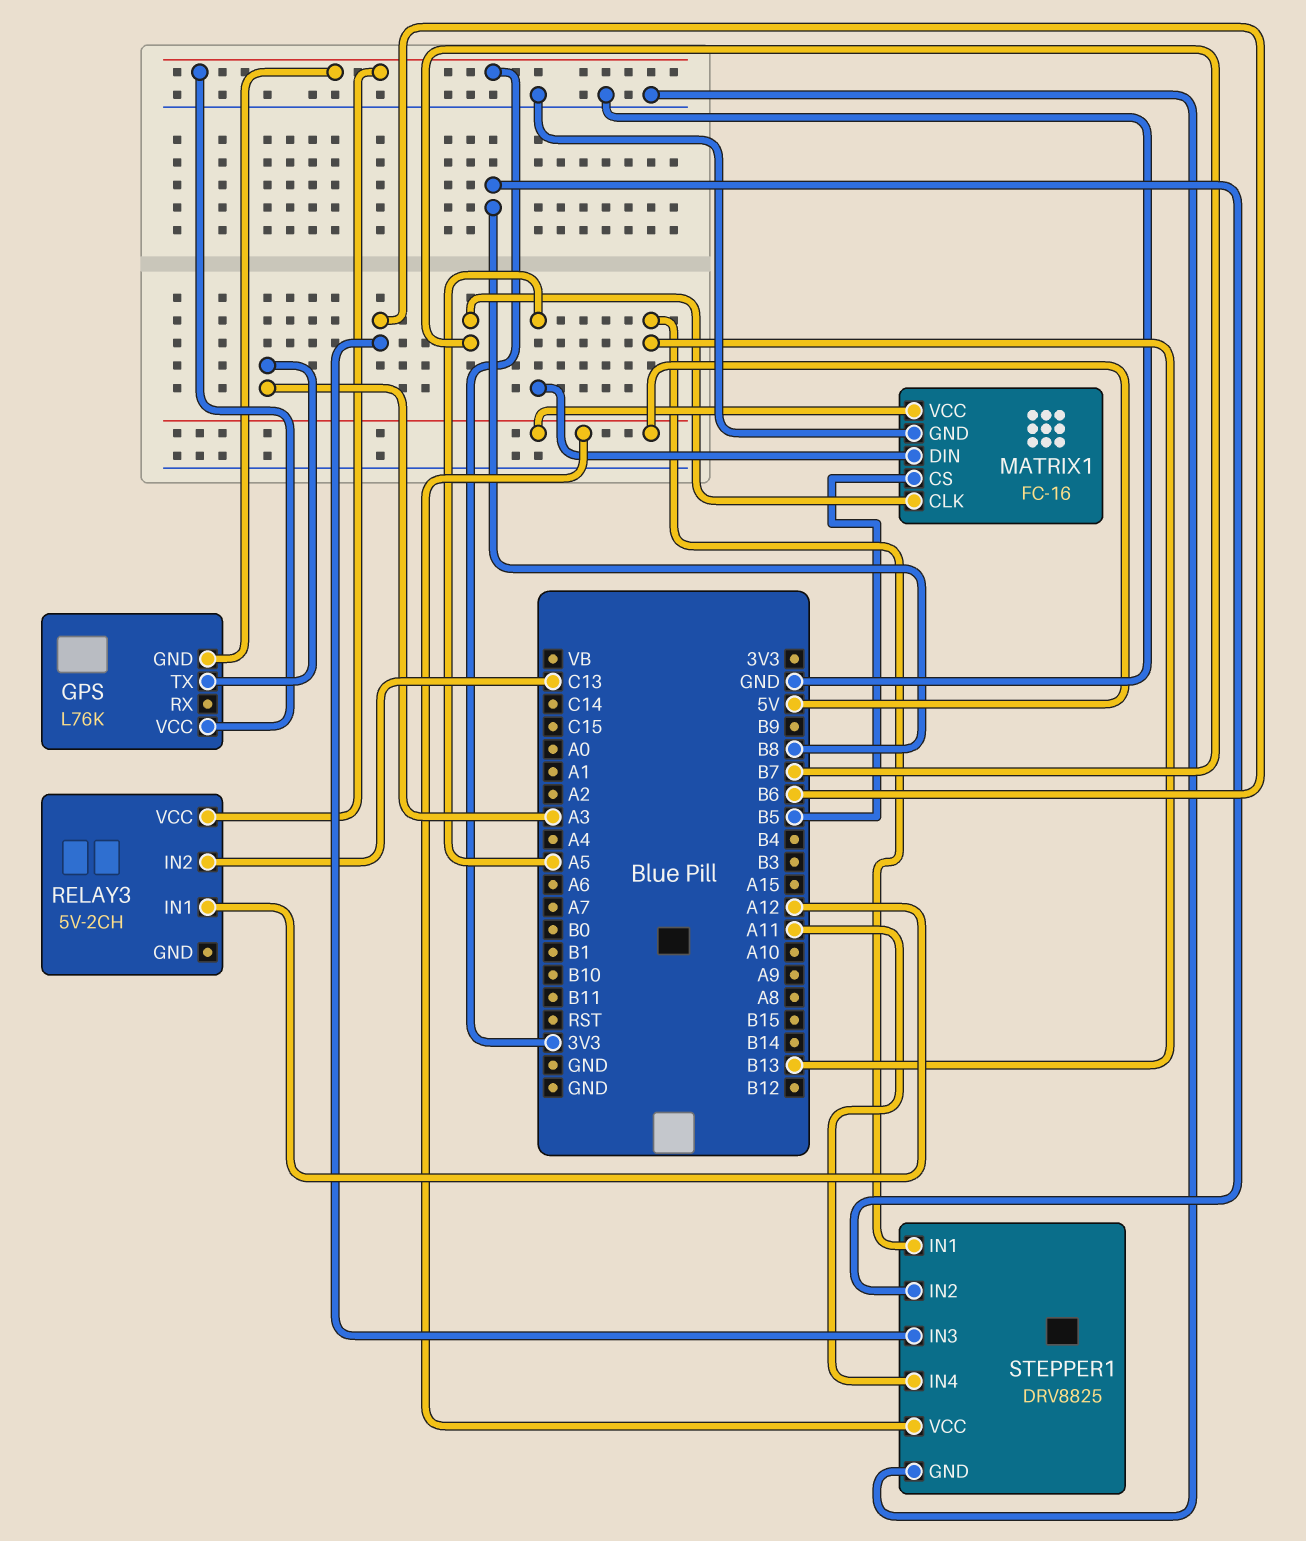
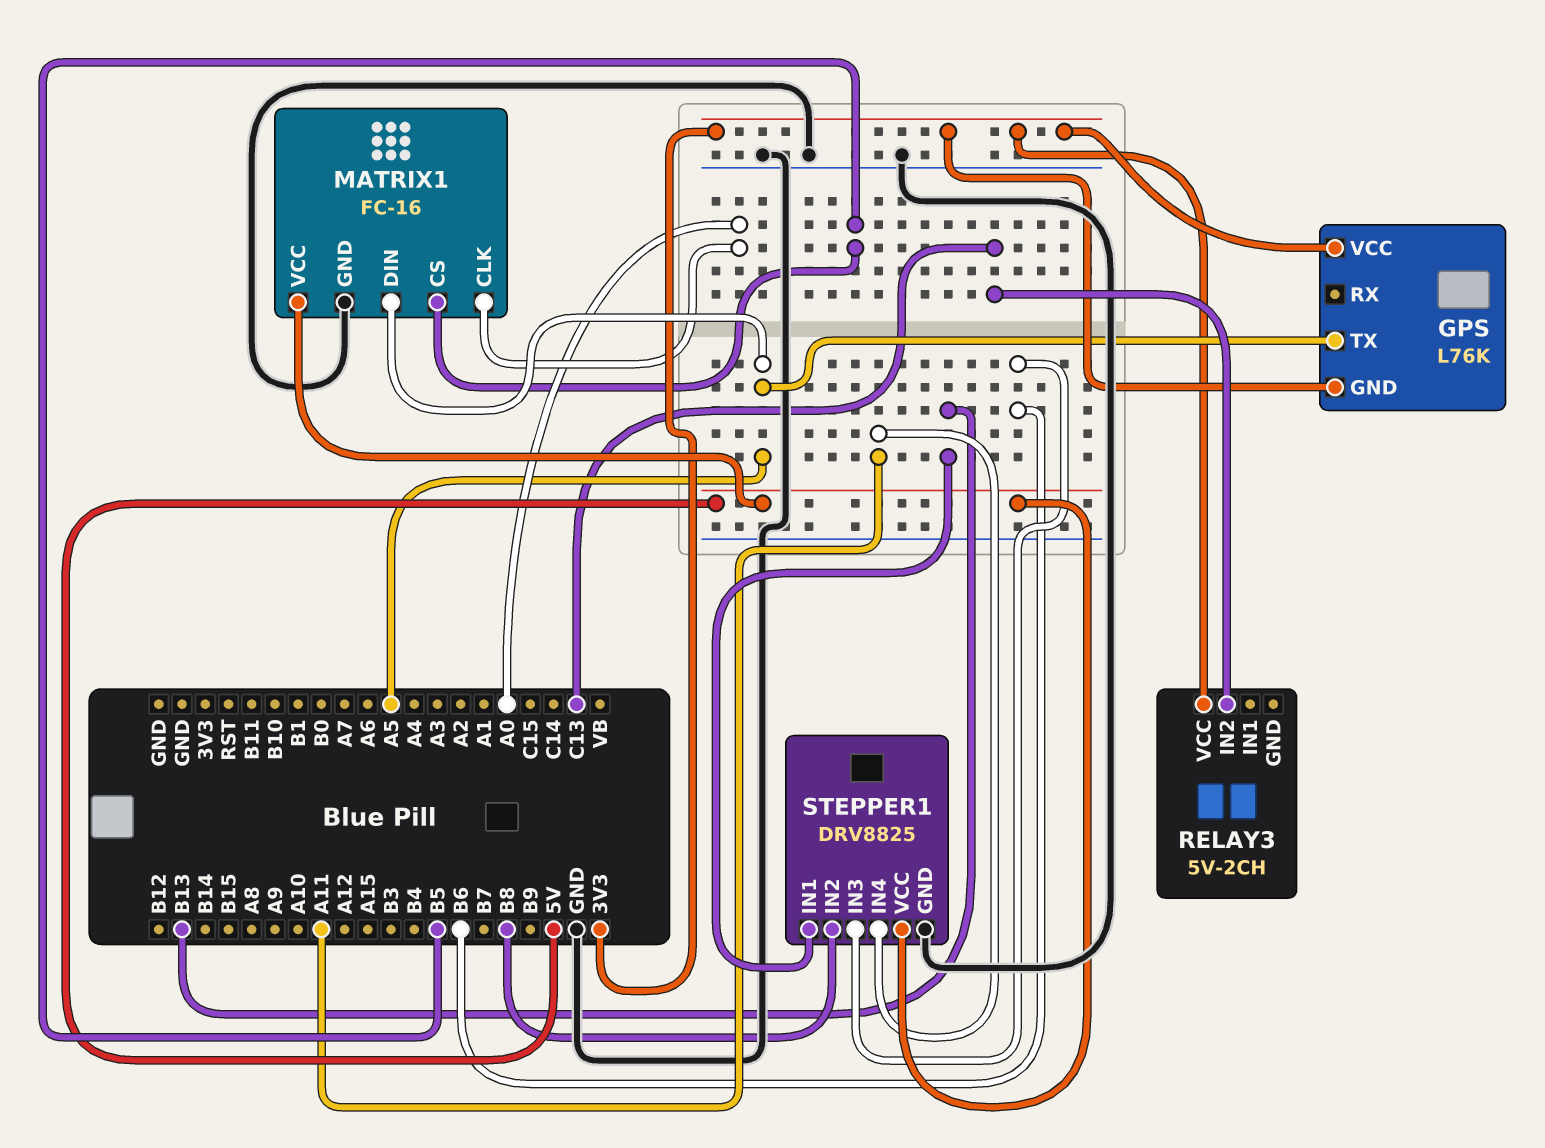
GPS pin TX: A3 -> A5
MATRIX1 pin CLK: B7 -> A0
RELAY3 pin IN1: A12 -> none

